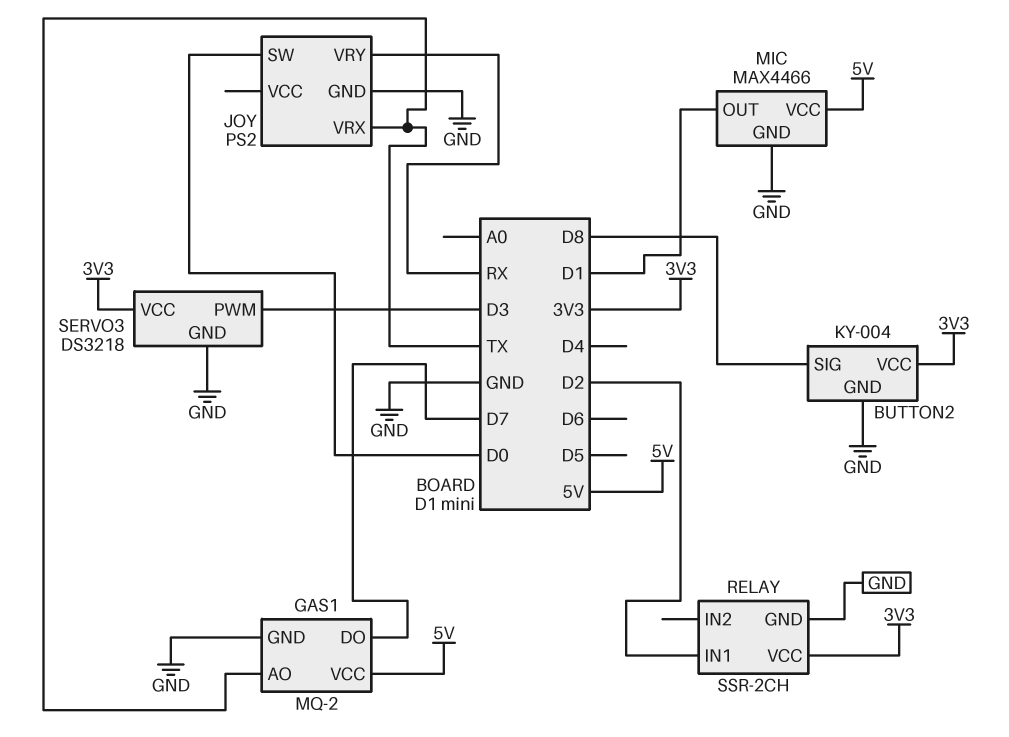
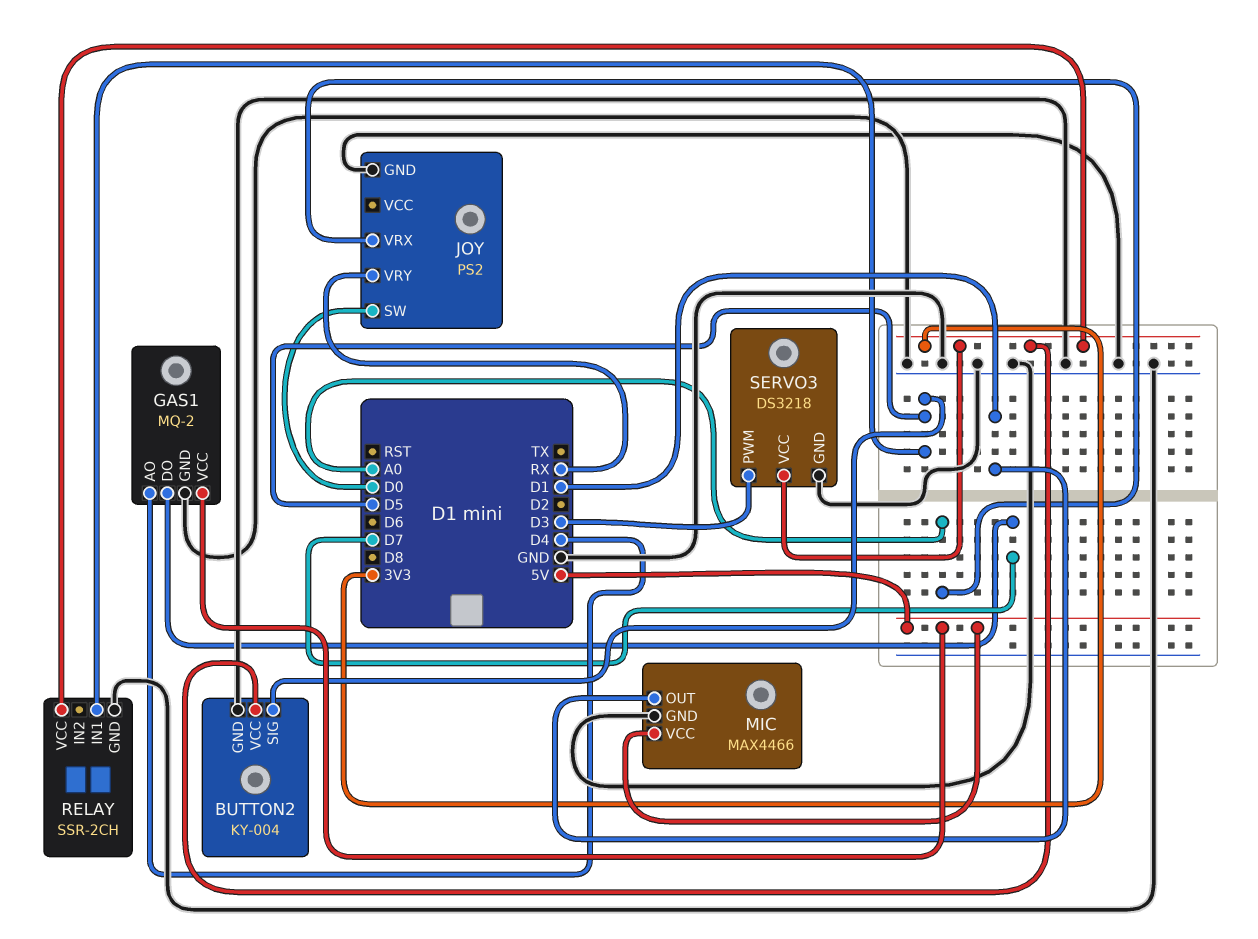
BUTTON2 pin SIG: D8 -> D5
GAS1 pin AO: TX -> D4
JOY pin VRX: TX -> A0
RELAY pin IN1: D2 -> D5

